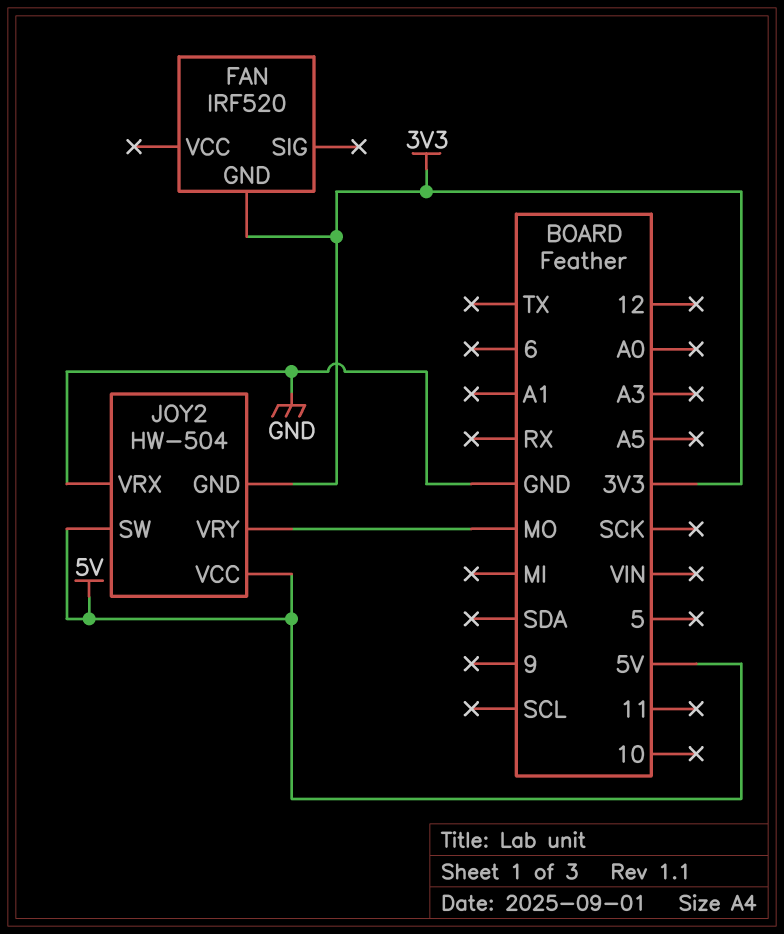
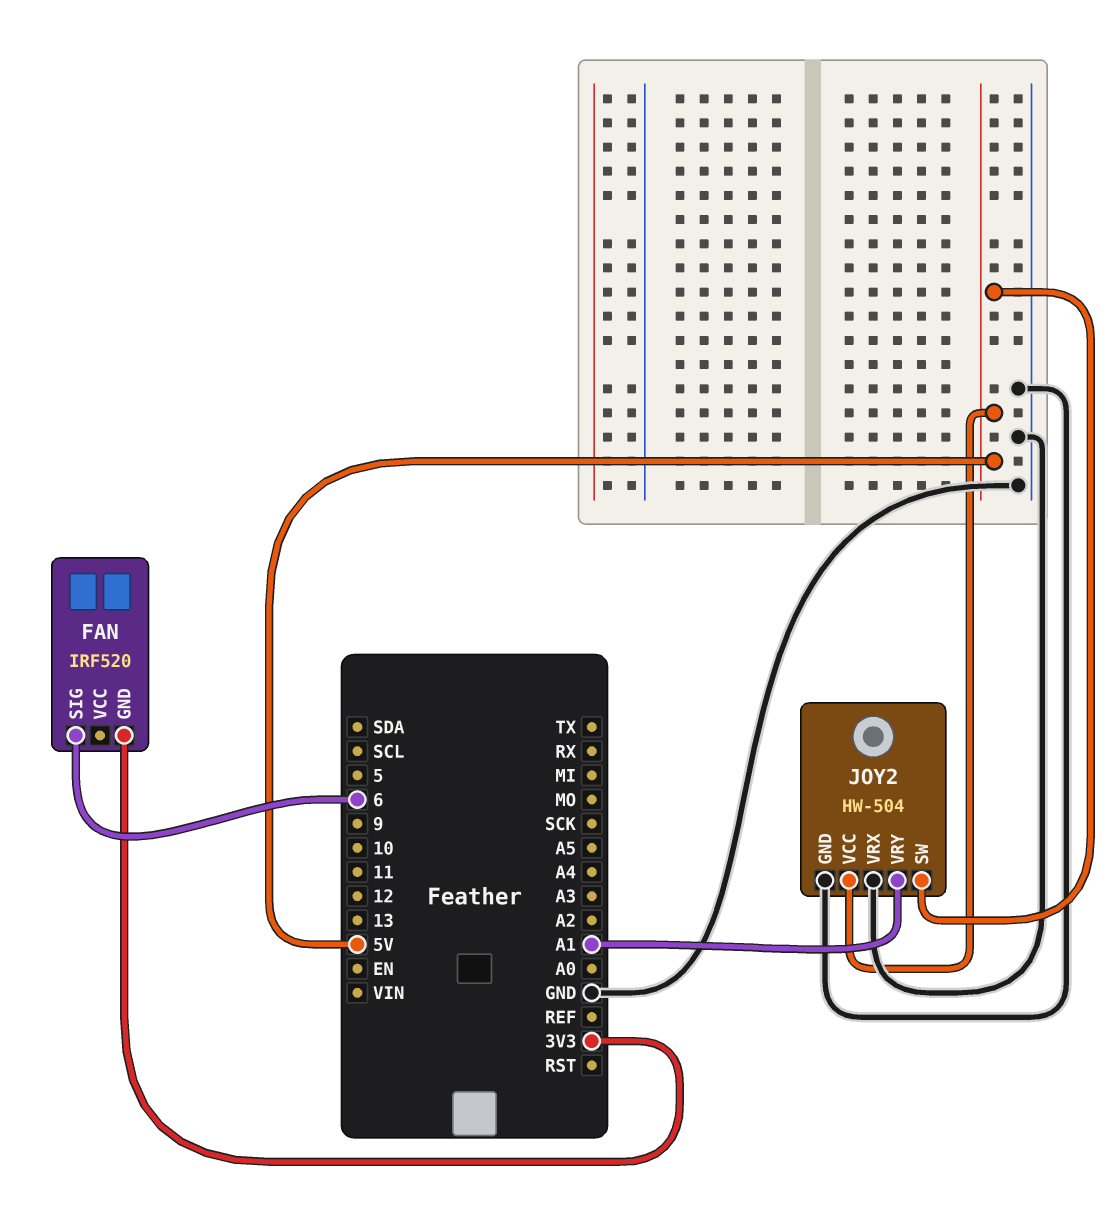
FAN pin SIG: none -> 6
JOY2 pin GND: 3V3 -> GND
JOY2 pin VRY: MO -> A1

